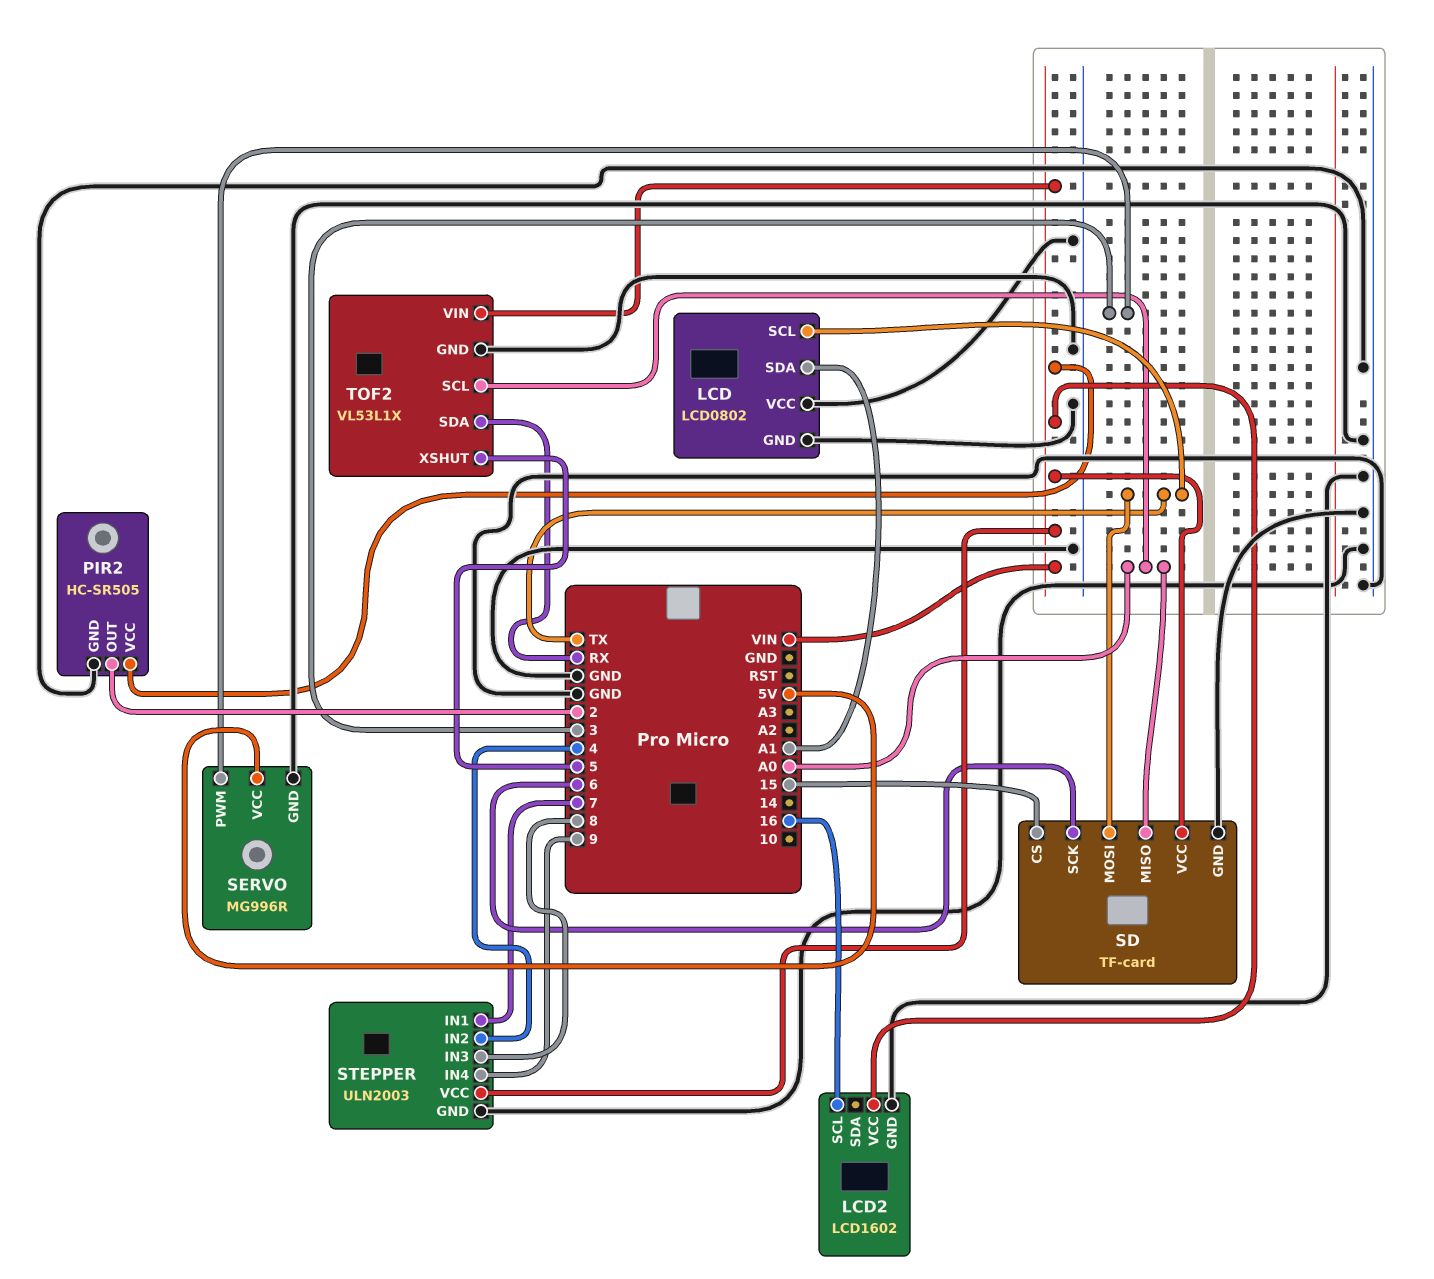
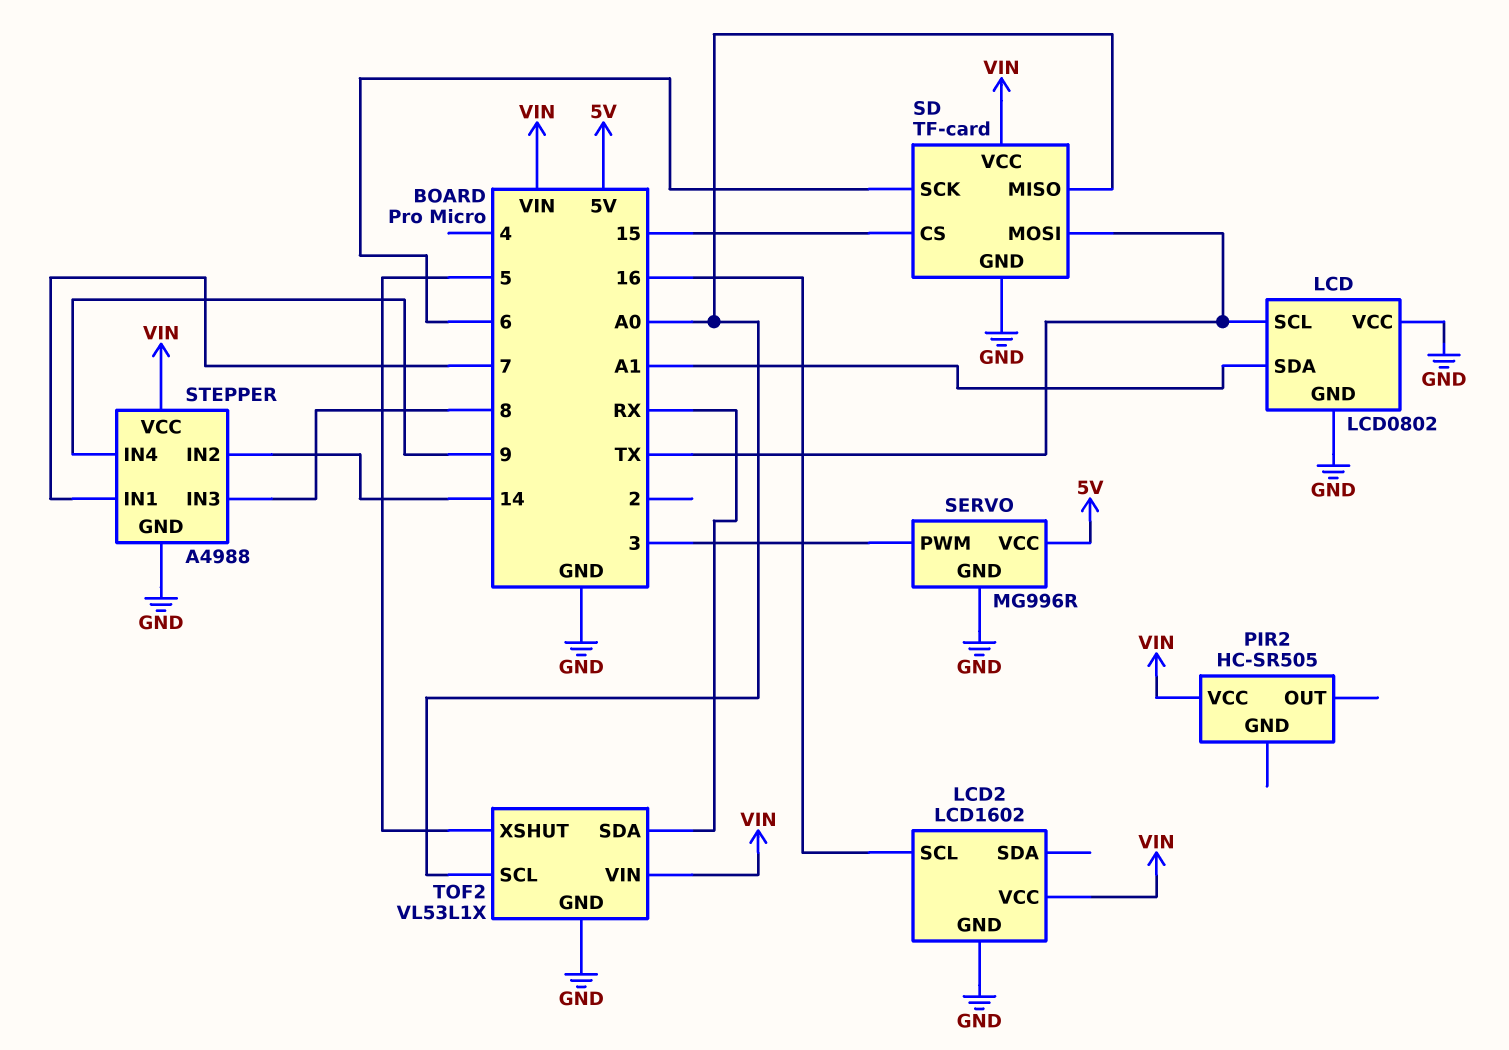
PIR2 pin GND: GND -> none
PIR2 pin OUT: 2 -> none
STEPPER: ULN2003 -> A4988
STEPPER pin IN2: 4 -> 14

